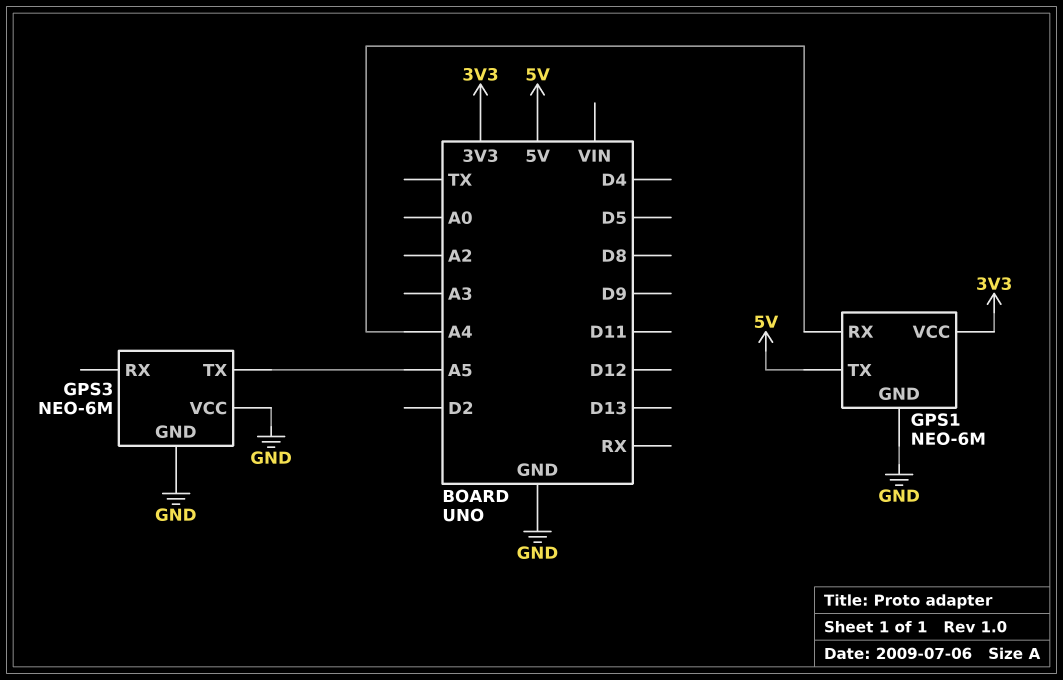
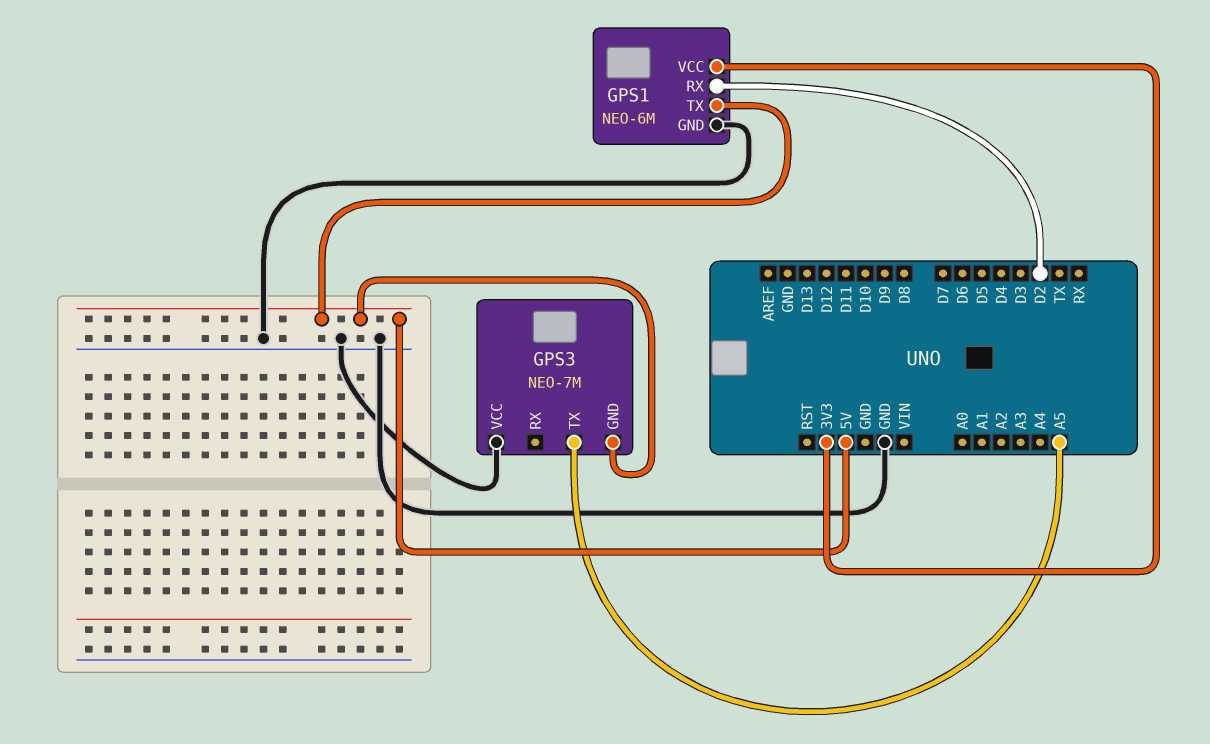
GPS1 pin RX: A4 -> D2
GPS3: NEO-6M -> NEO-7M
GPS3 pin GND: GND -> 5V

